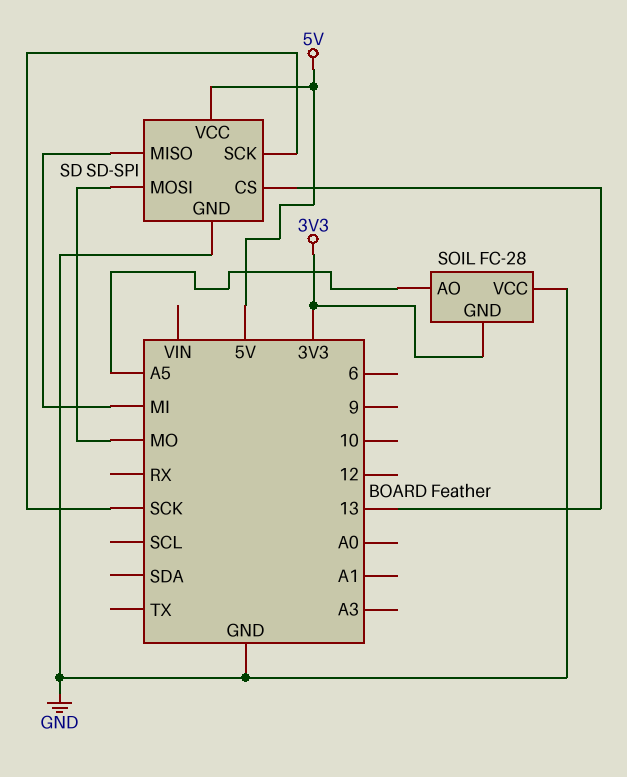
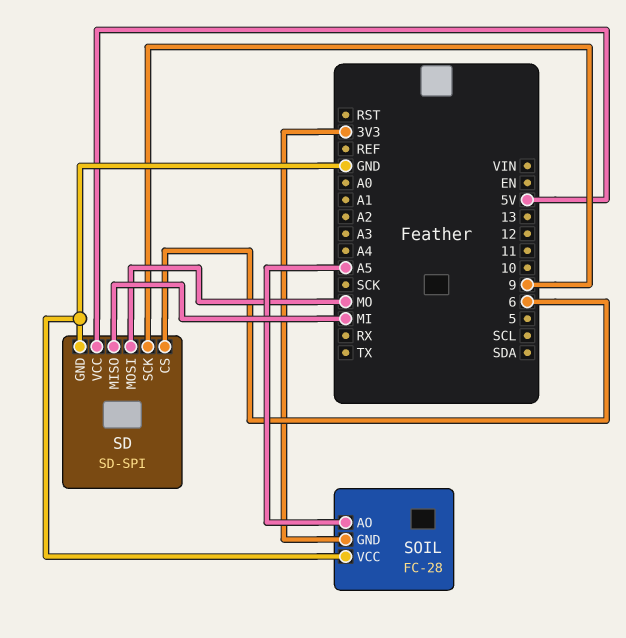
SD pin CS: 13 -> 6
SD pin SCK: SCK -> 9

